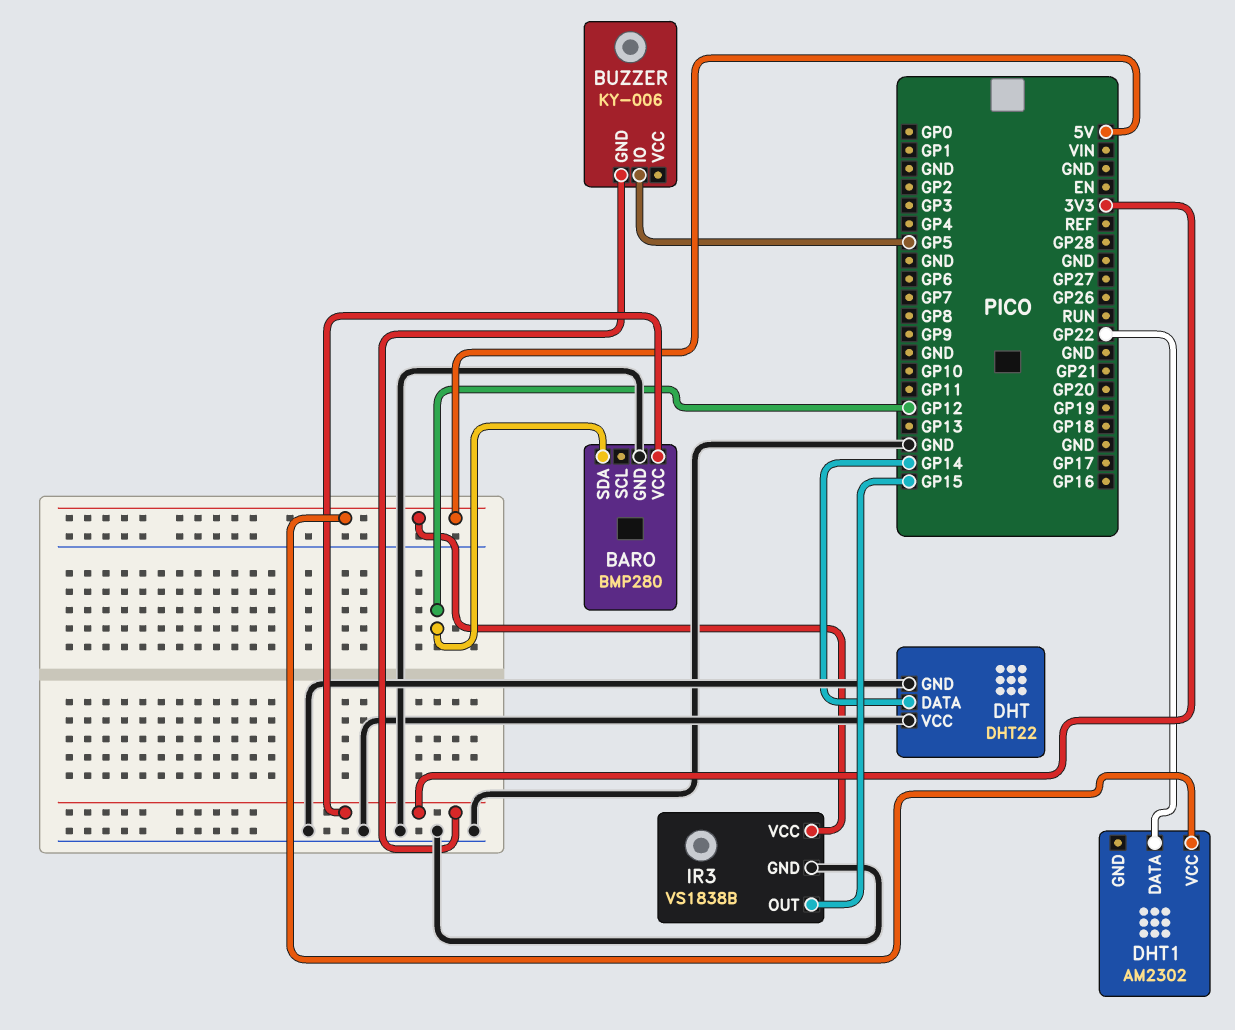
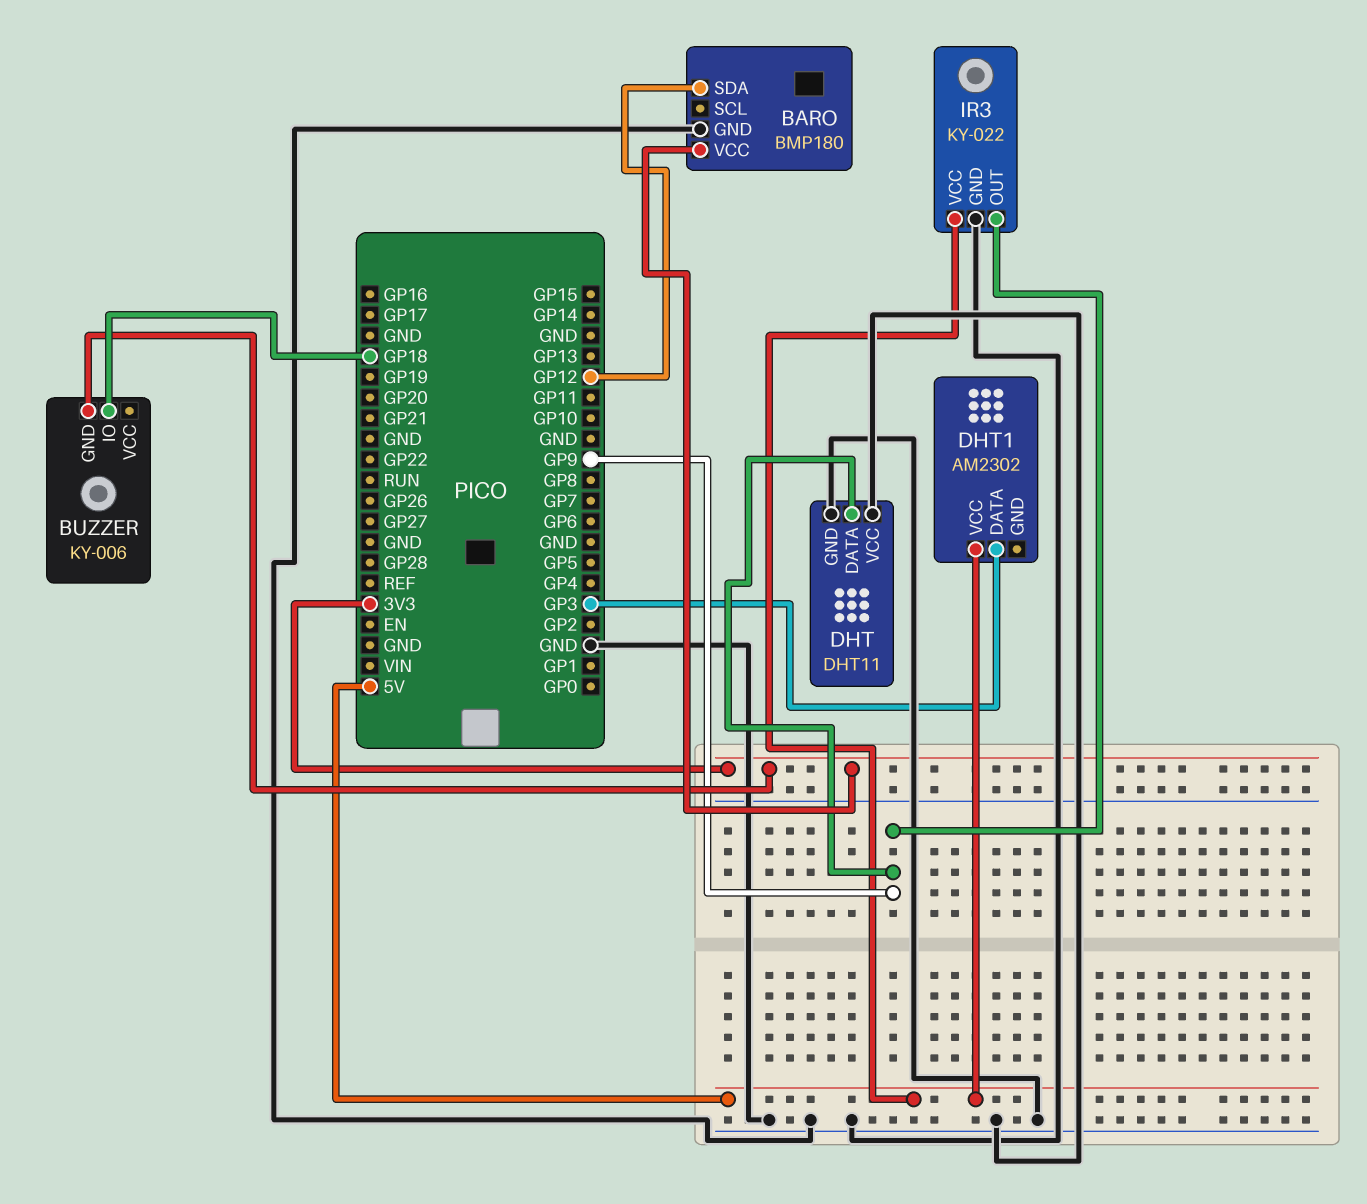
BARO: BMP280 -> BMP180
BUZZER pin IO: GP5 -> GP18
DHT: DHT22 -> DHT11
DHT pin DATA: GP14 -> GP9
DHT1 pin DATA: GP22 -> GP3
IR3: VS1838B -> KY-022
IR3 pin OUT: GP15 -> GP9

